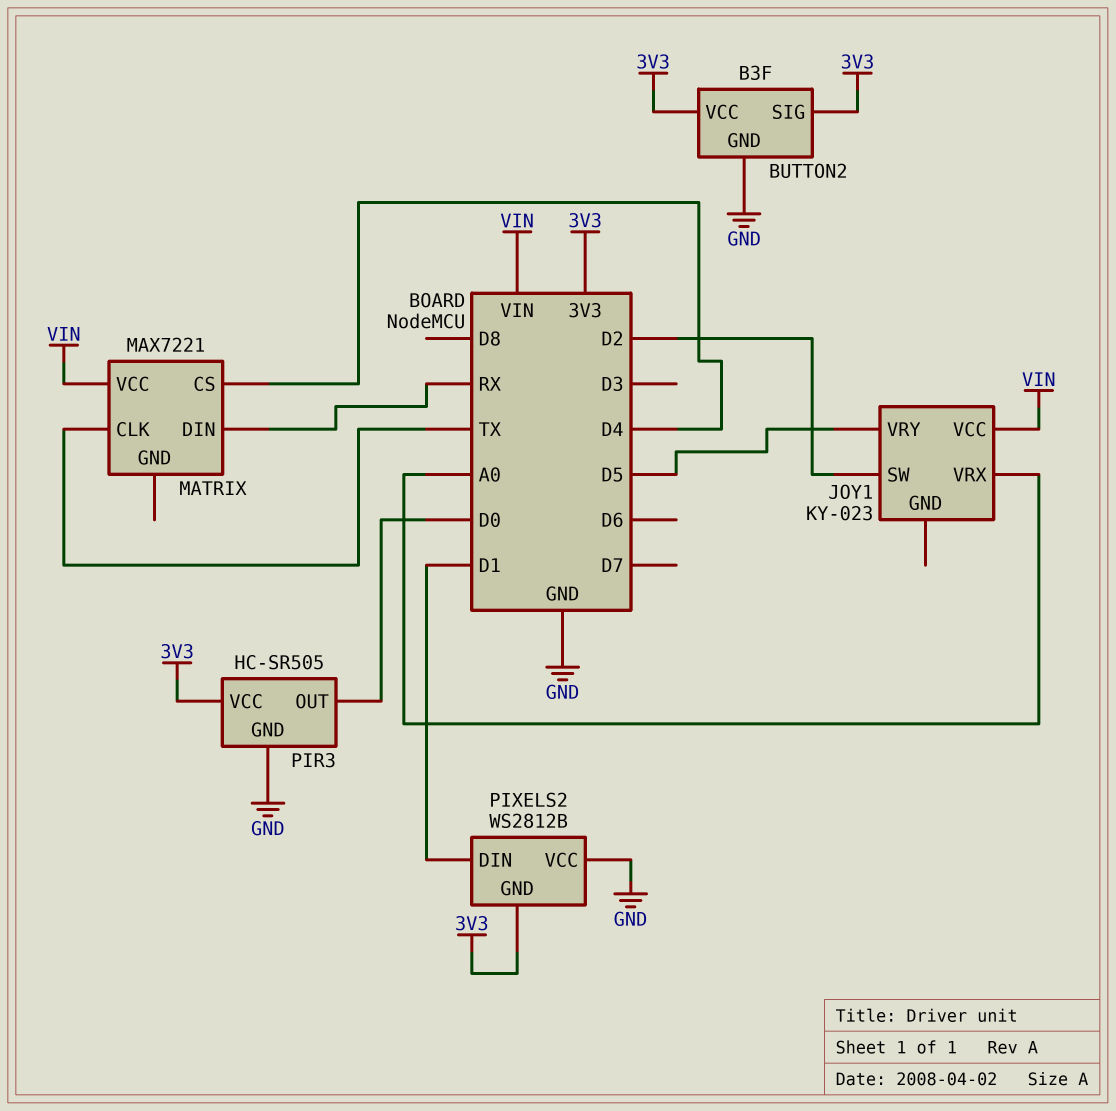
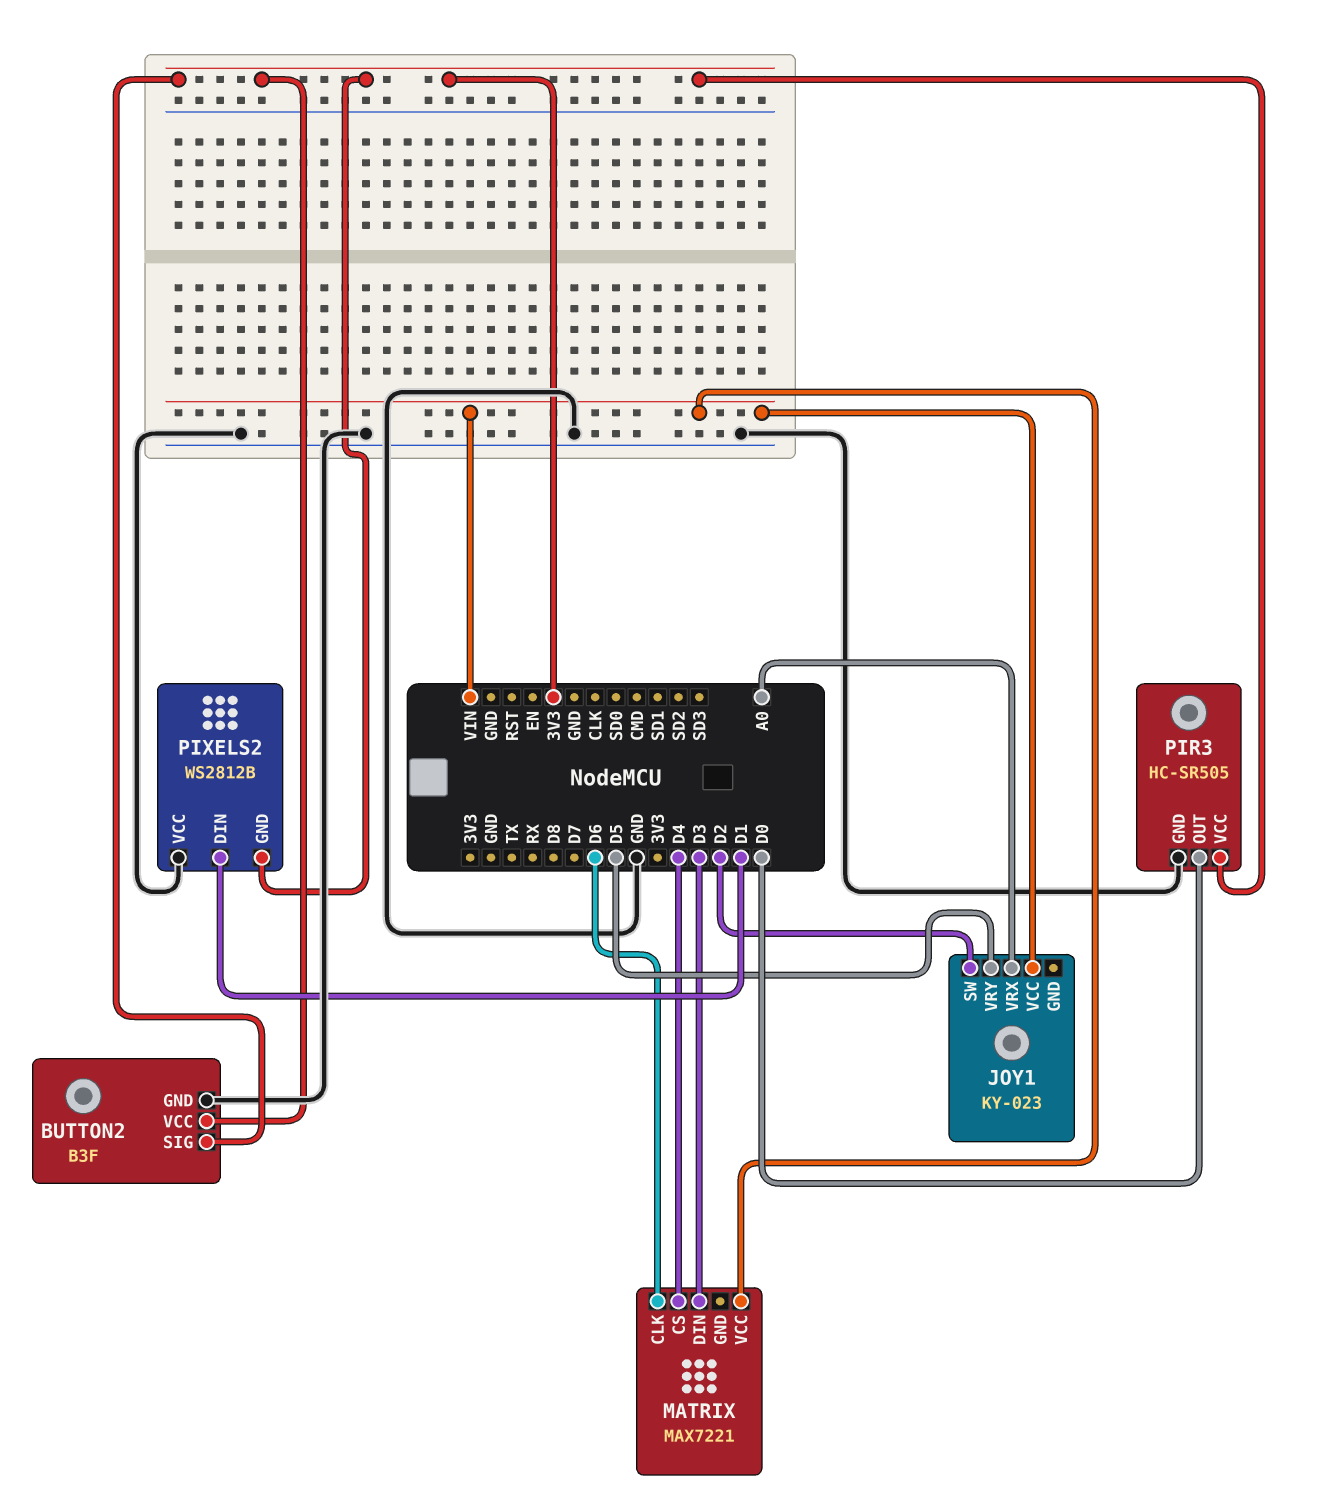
MATRIX pin CLK: TX -> D6
MATRIX pin DIN: RX -> D3

